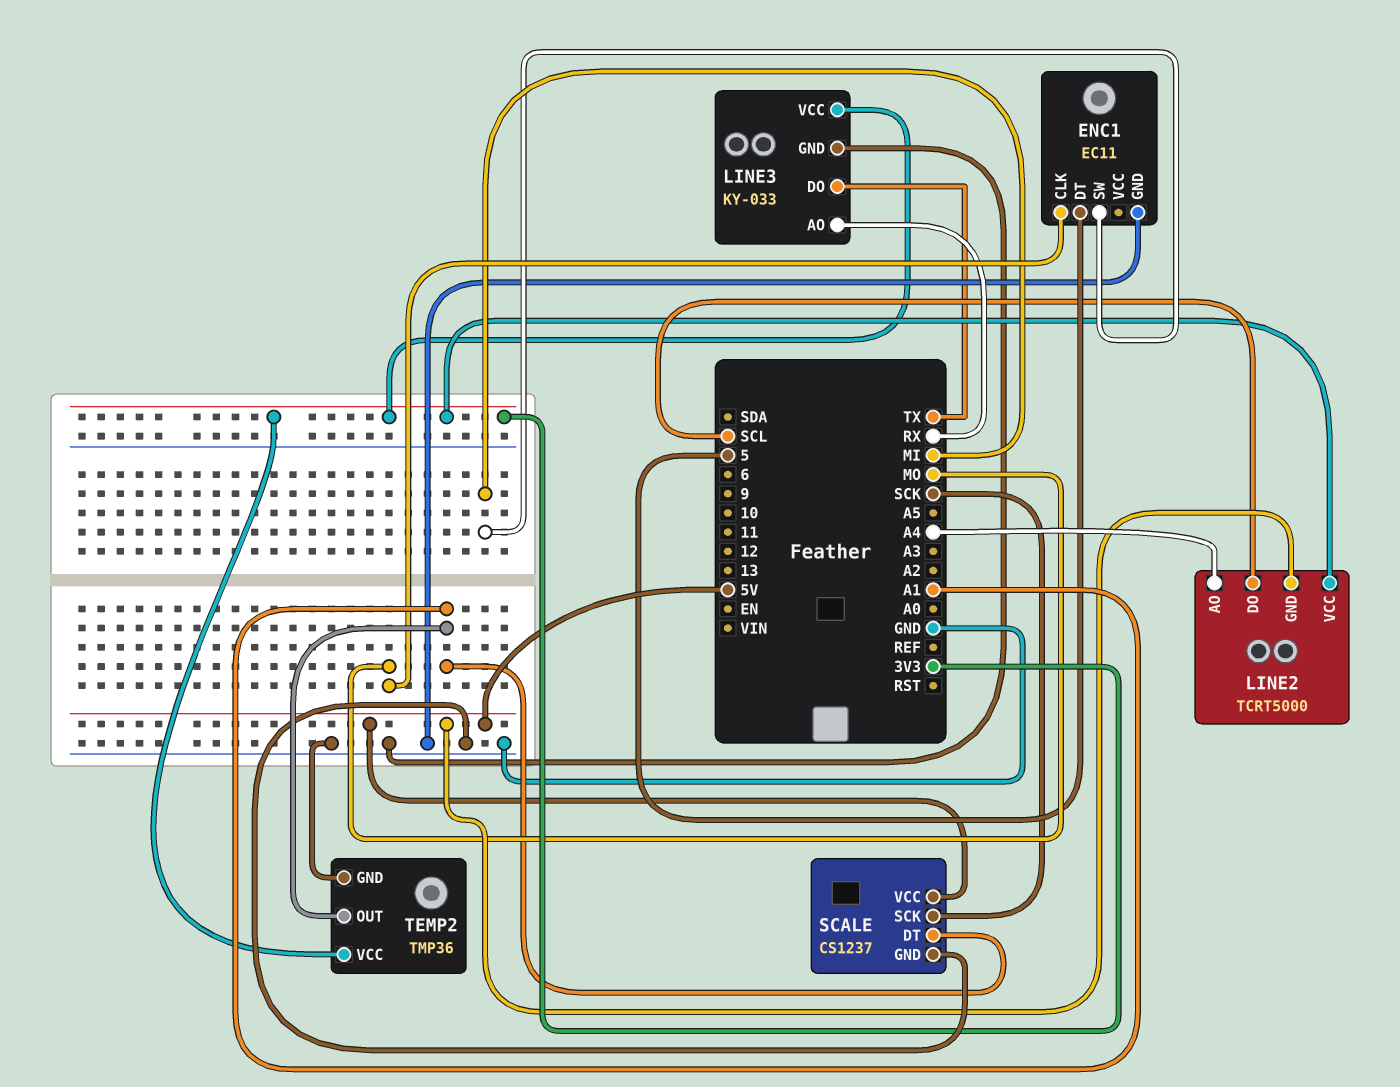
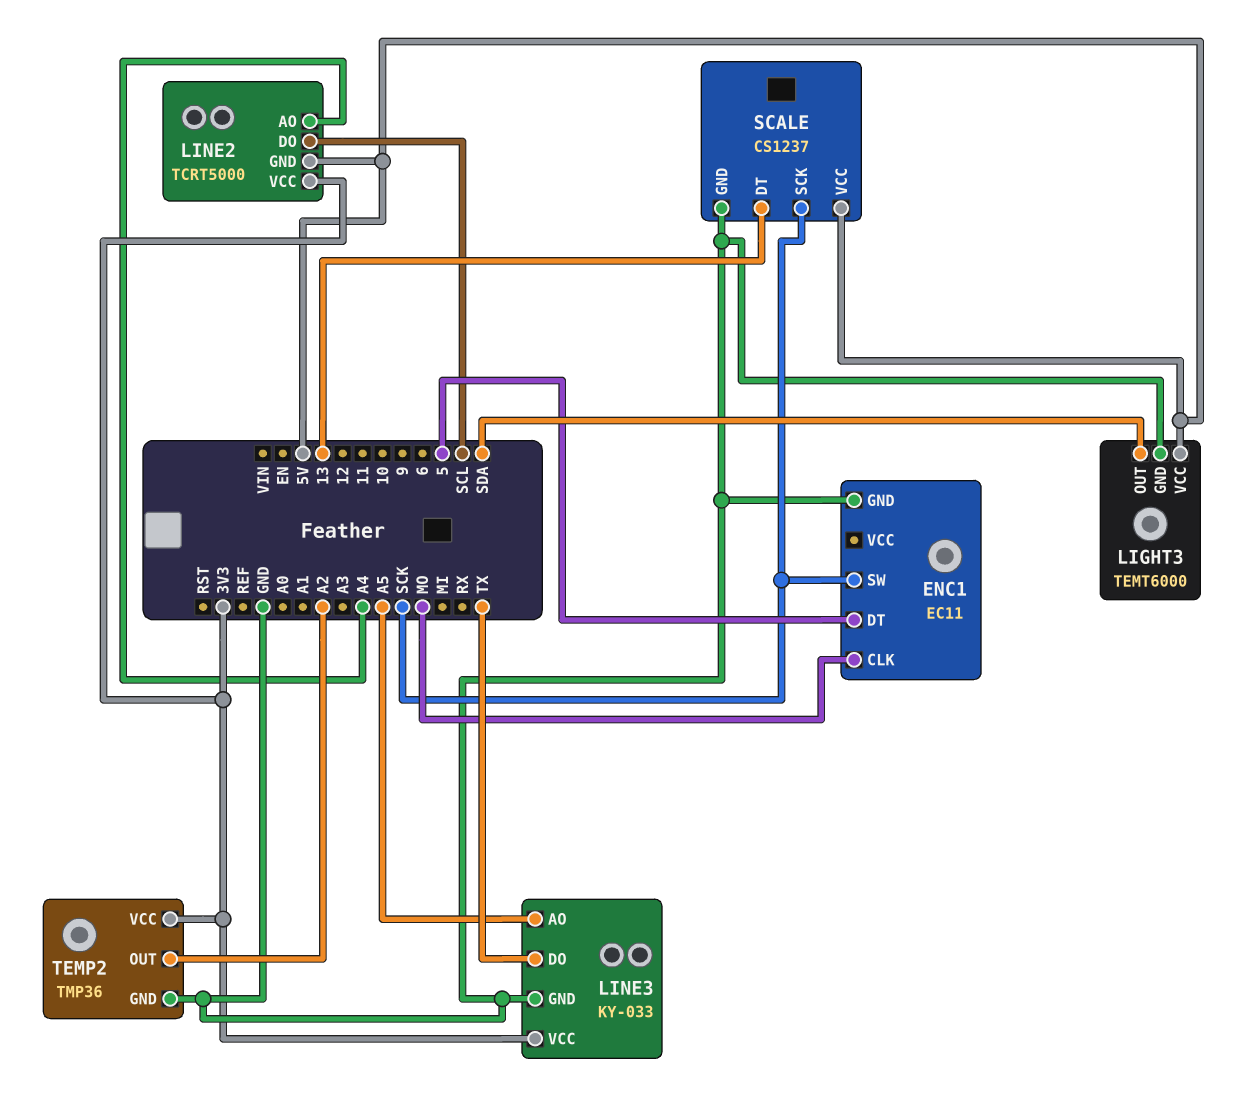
ENC1 pin SW: MI -> SCK
LIGHT3: none -> TEMT6000
LIGHT3 pin GND: none -> GND
LIGHT3 pin OUT: none -> SDA
LIGHT3 pin VCC: none -> 5V
LINE3 pin AO: RX -> A5
SCALE pin DT: A1 -> 13
TEMP2 pin OUT: A1 -> A2

